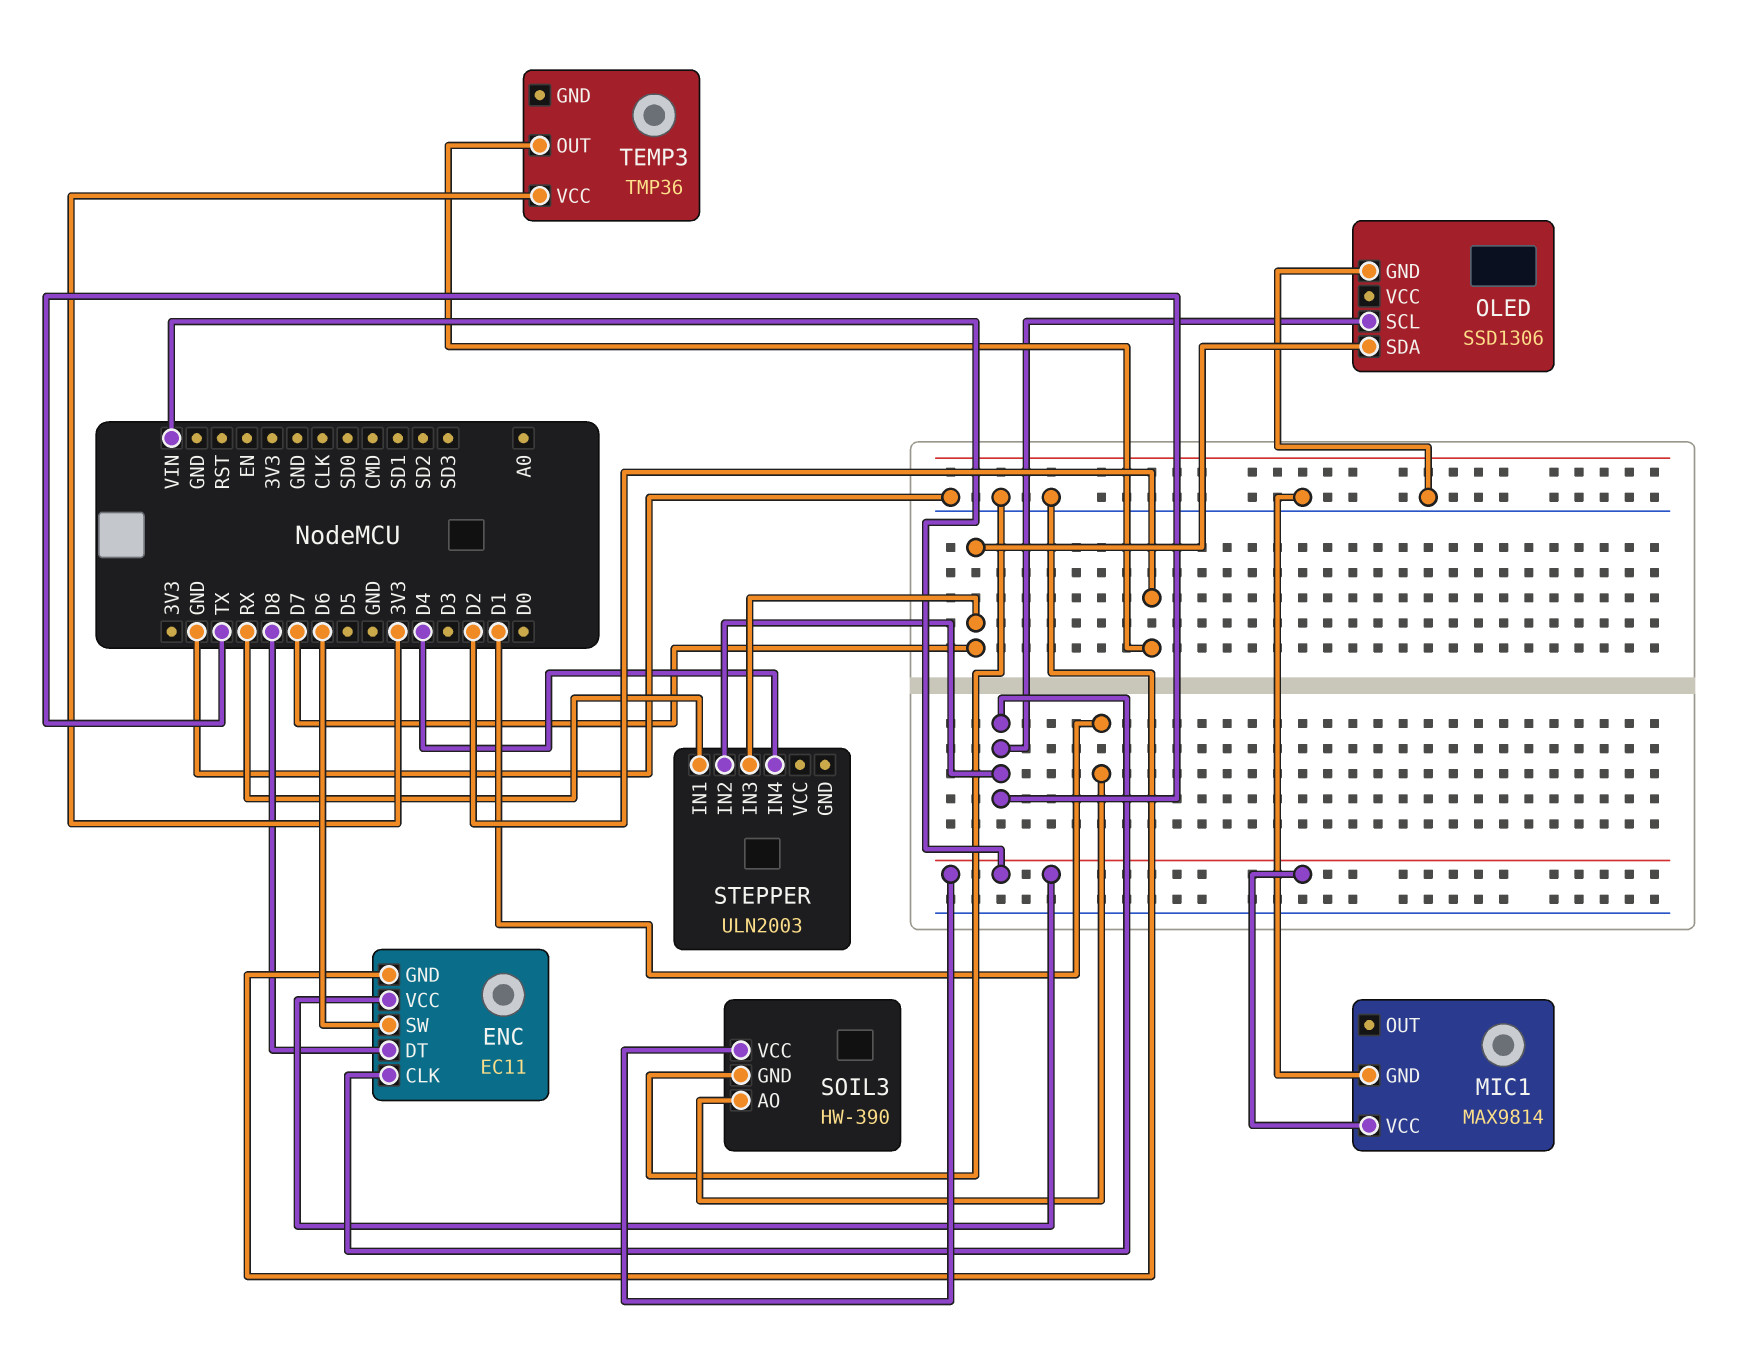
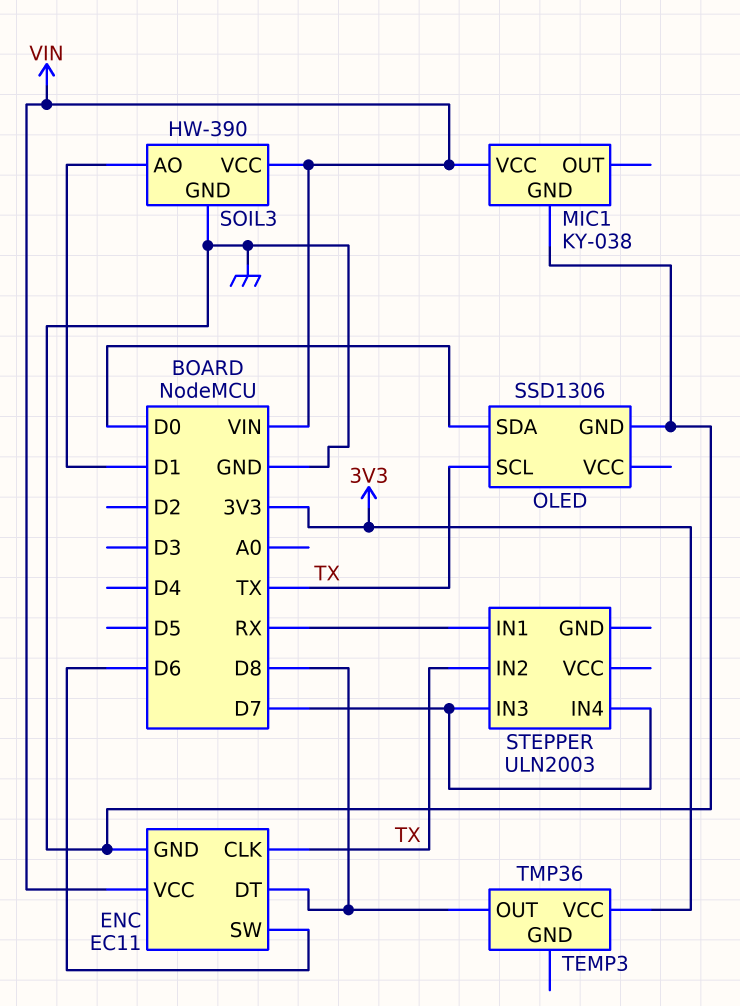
MIC1: MAX9814 -> KY-038
OLED pin SDA: D7 -> D0
STEPPER pin IN4: D4 -> D7
TEMP3 pin OUT: D2 -> D8

